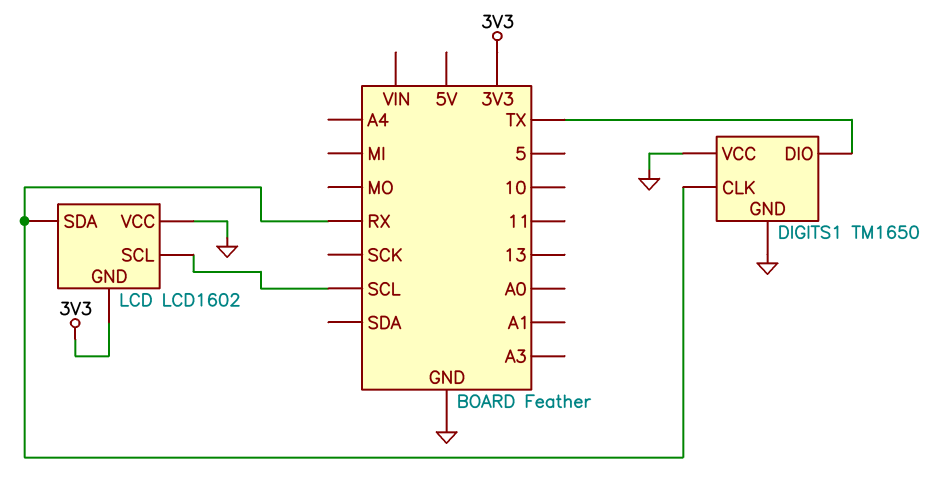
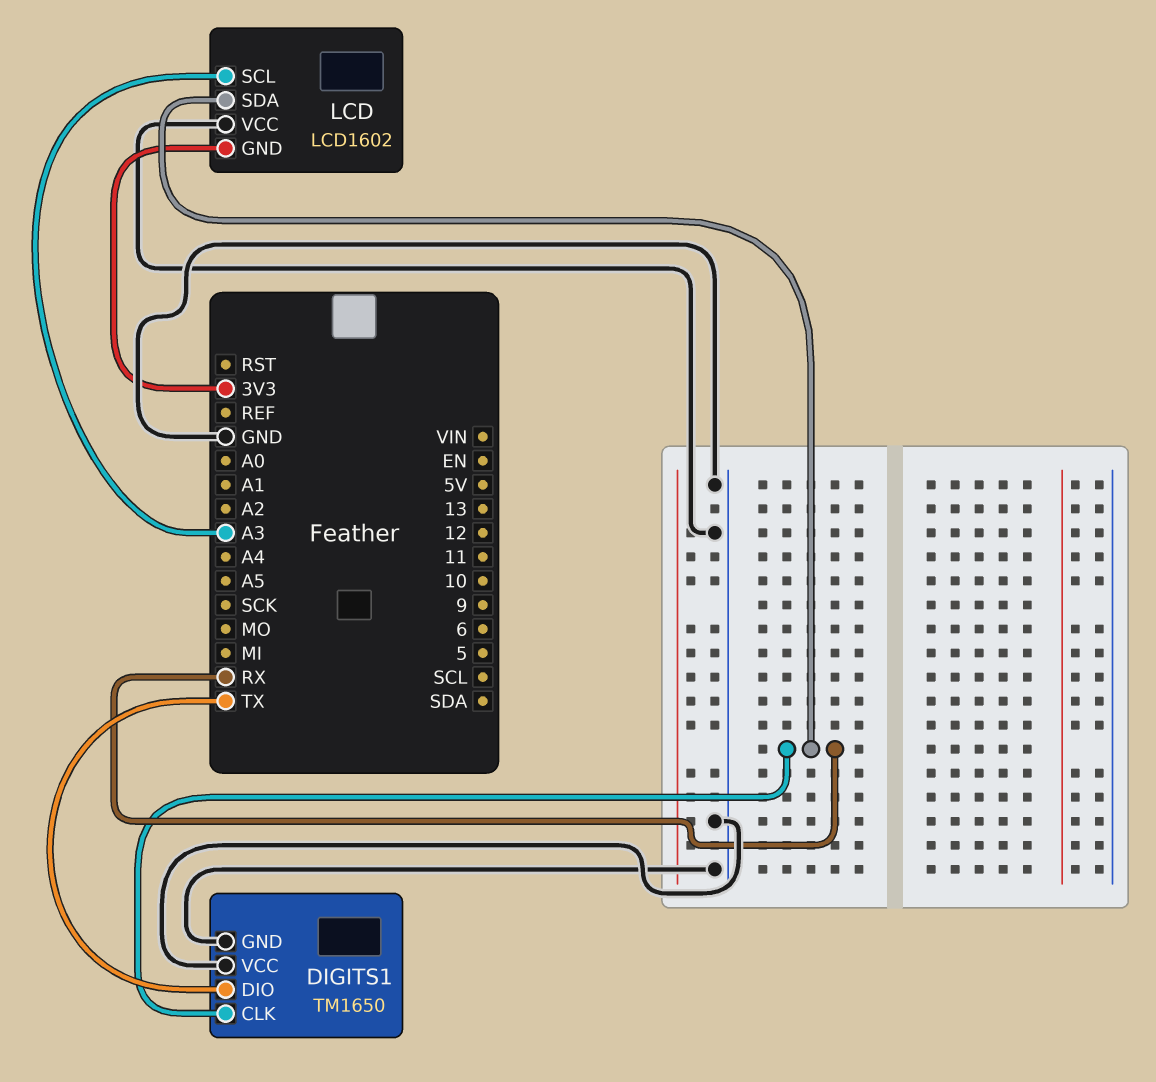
LCD pin SCL: SCL -> A3

